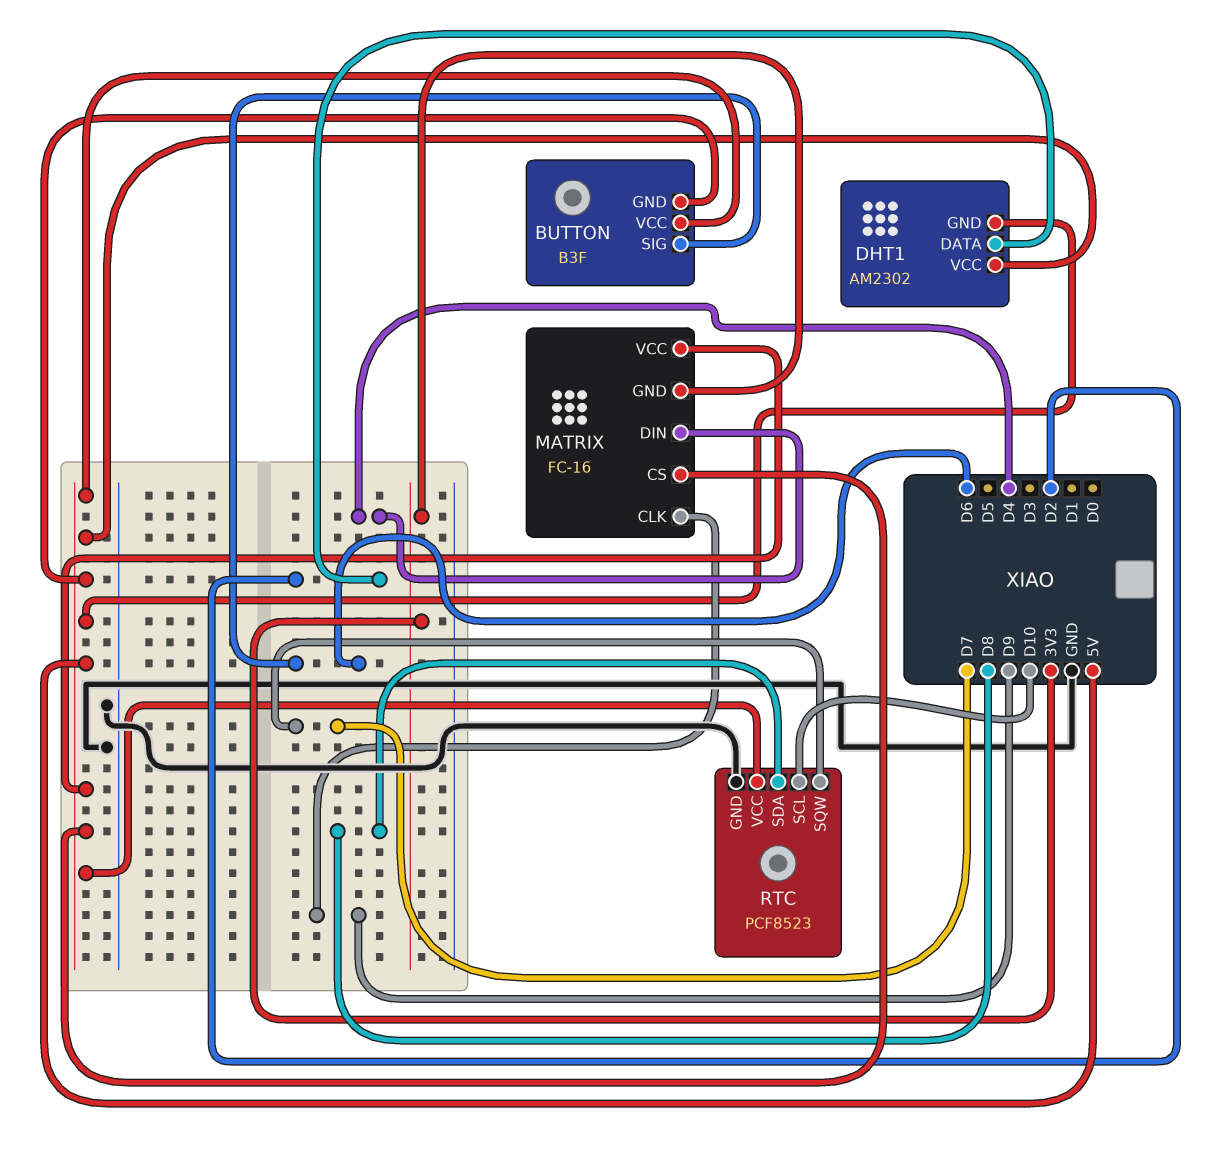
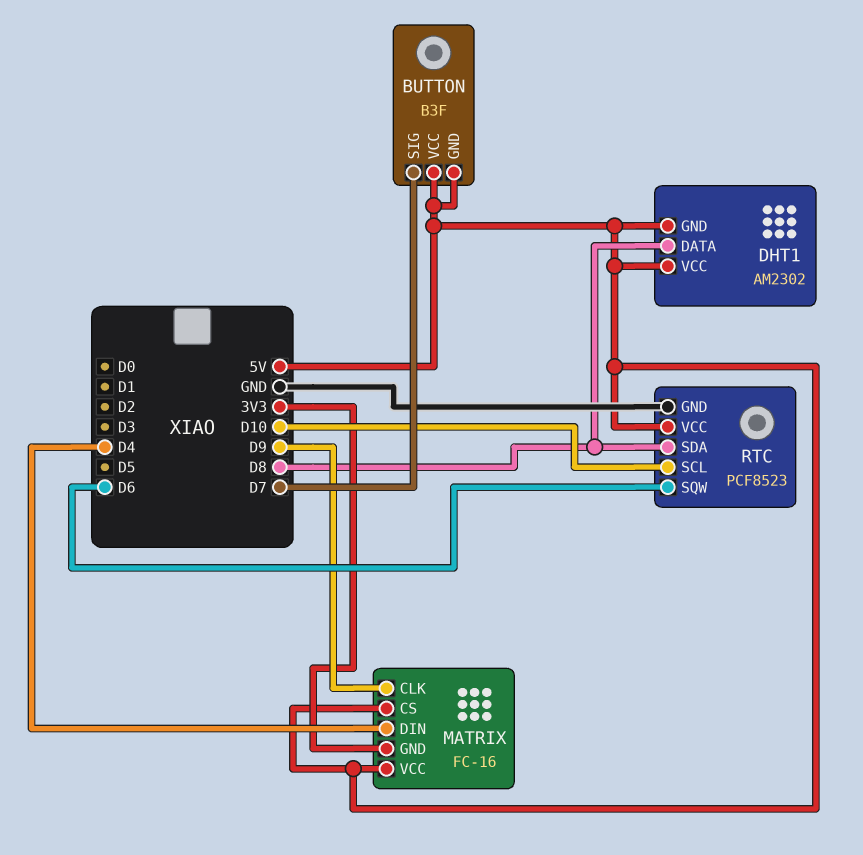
BUTTON pin SIG: D6 -> D7
DHT1 pin DATA: D2 -> D8
RTC pin SQW: D7 -> D6

